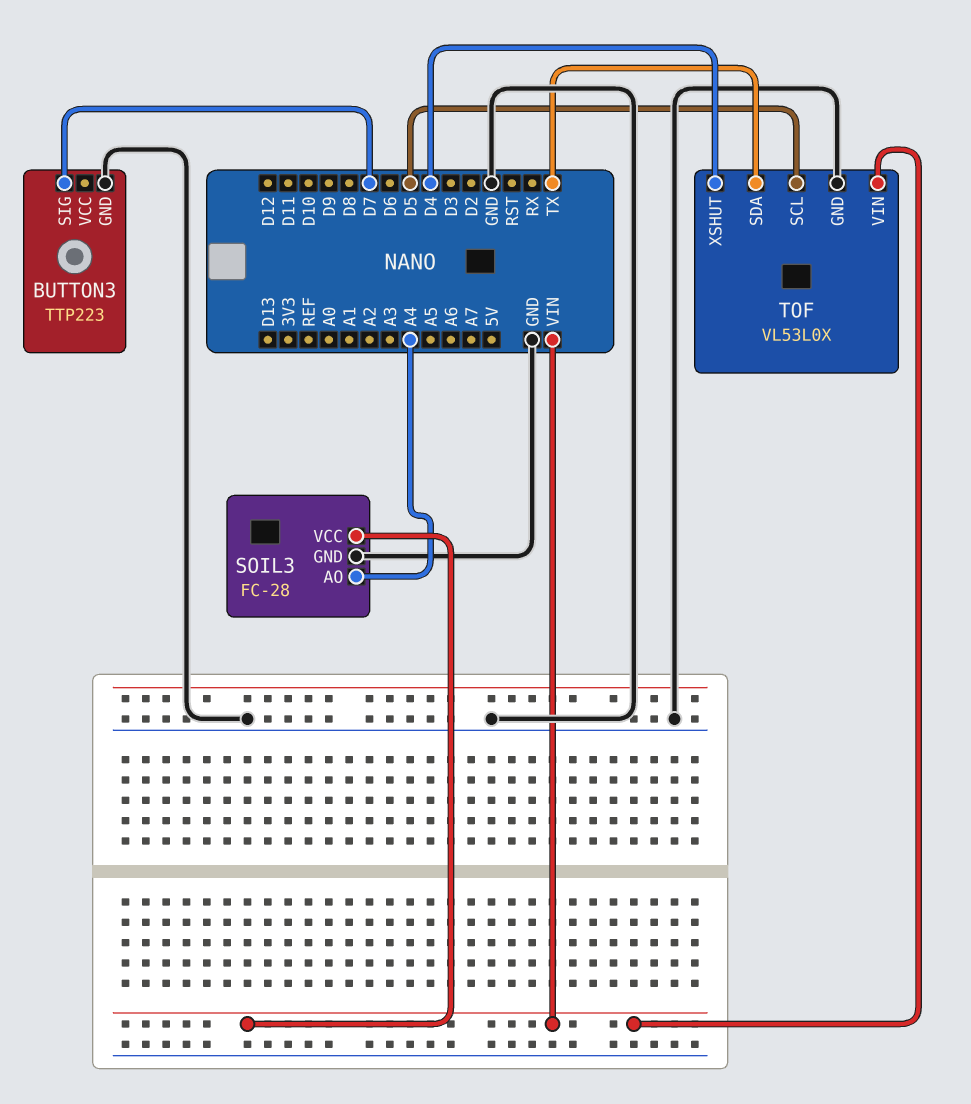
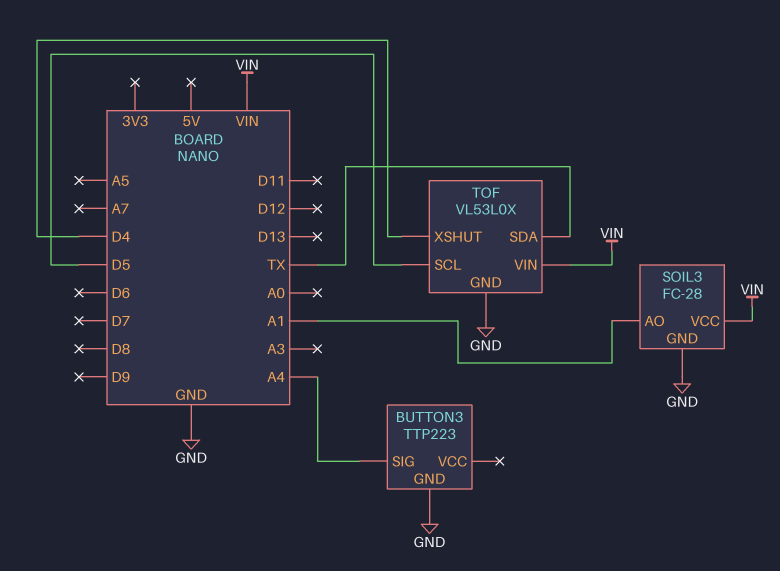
BUTTON3 pin SIG: D7 -> A4
SOIL3 pin AO: A4 -> A1

